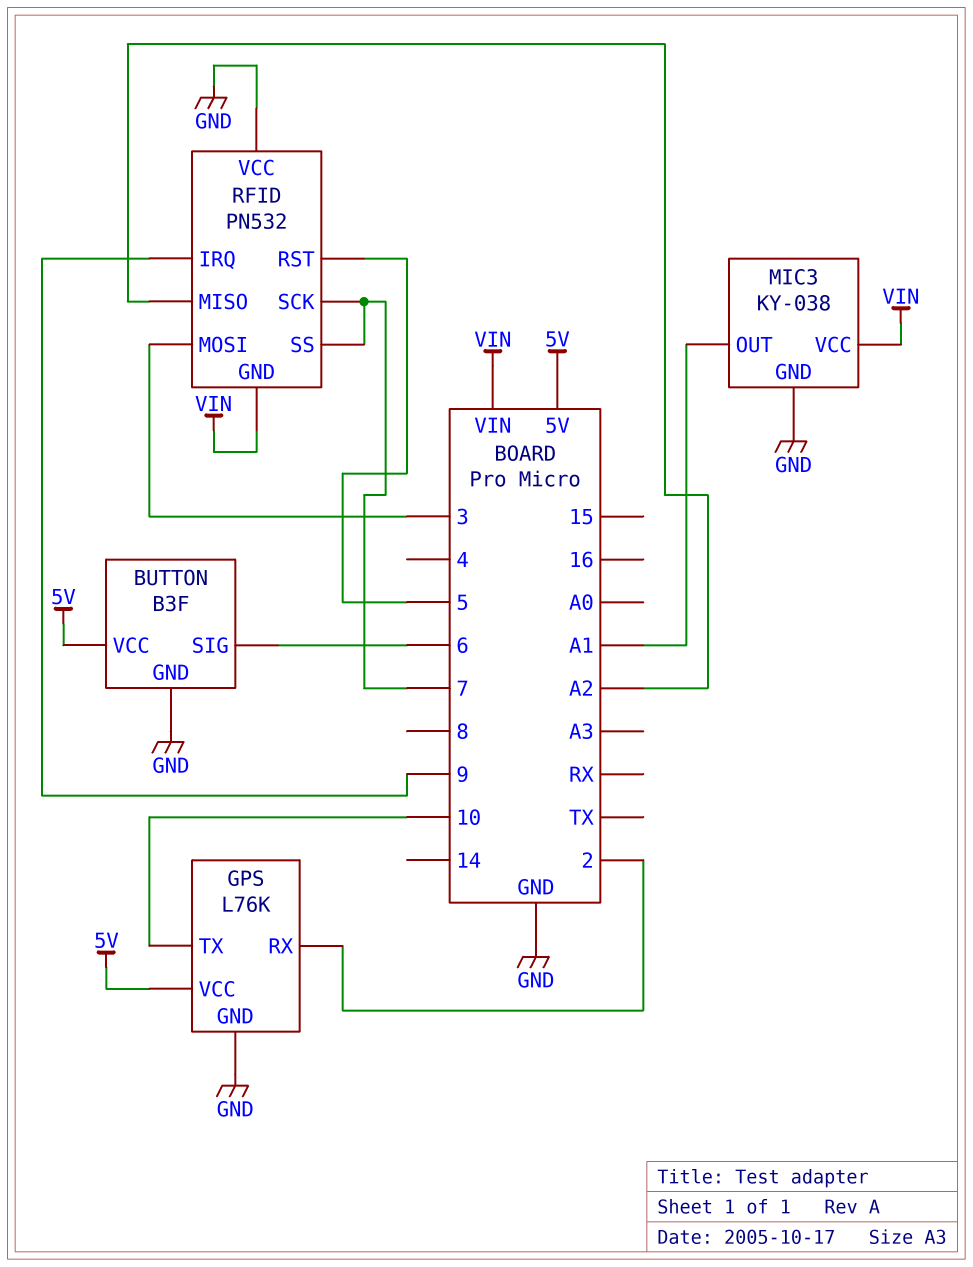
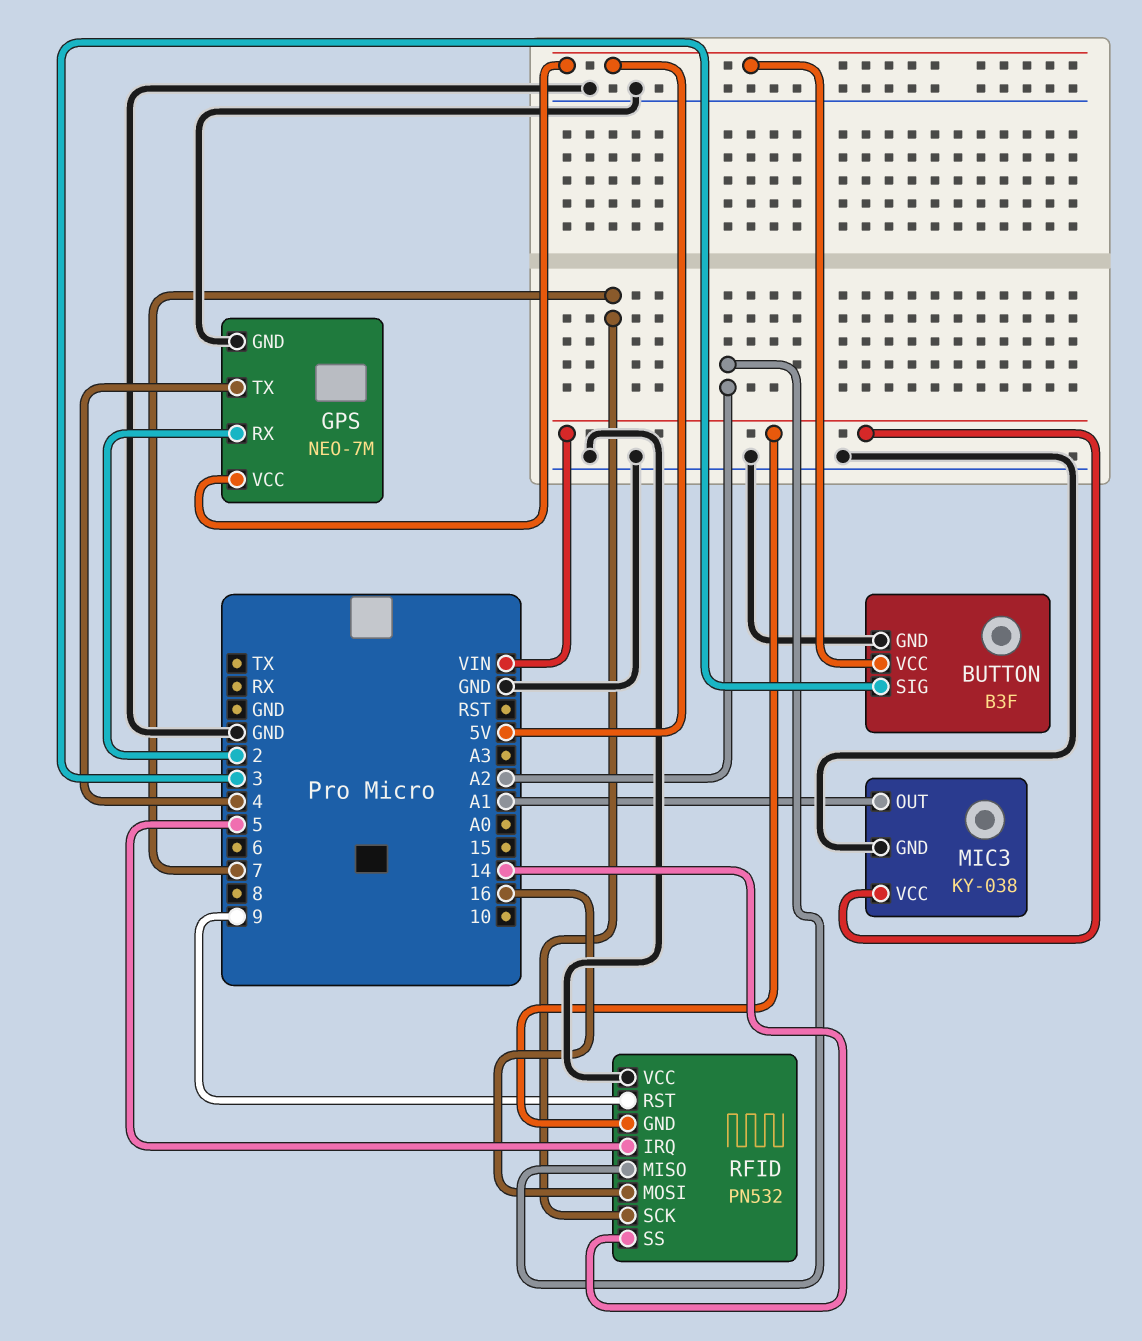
BUTTON pin SIG: 6 -> 3
GPS: L76K -> NEO-7M
GPS pin TX: 10 -> 4
RFID pin IRQ: 9 -> 5
RFID pin MOSI: 3 -> 16
RFID pin RST: 5 -> 9
RFID pin SS: 7 -> 14

